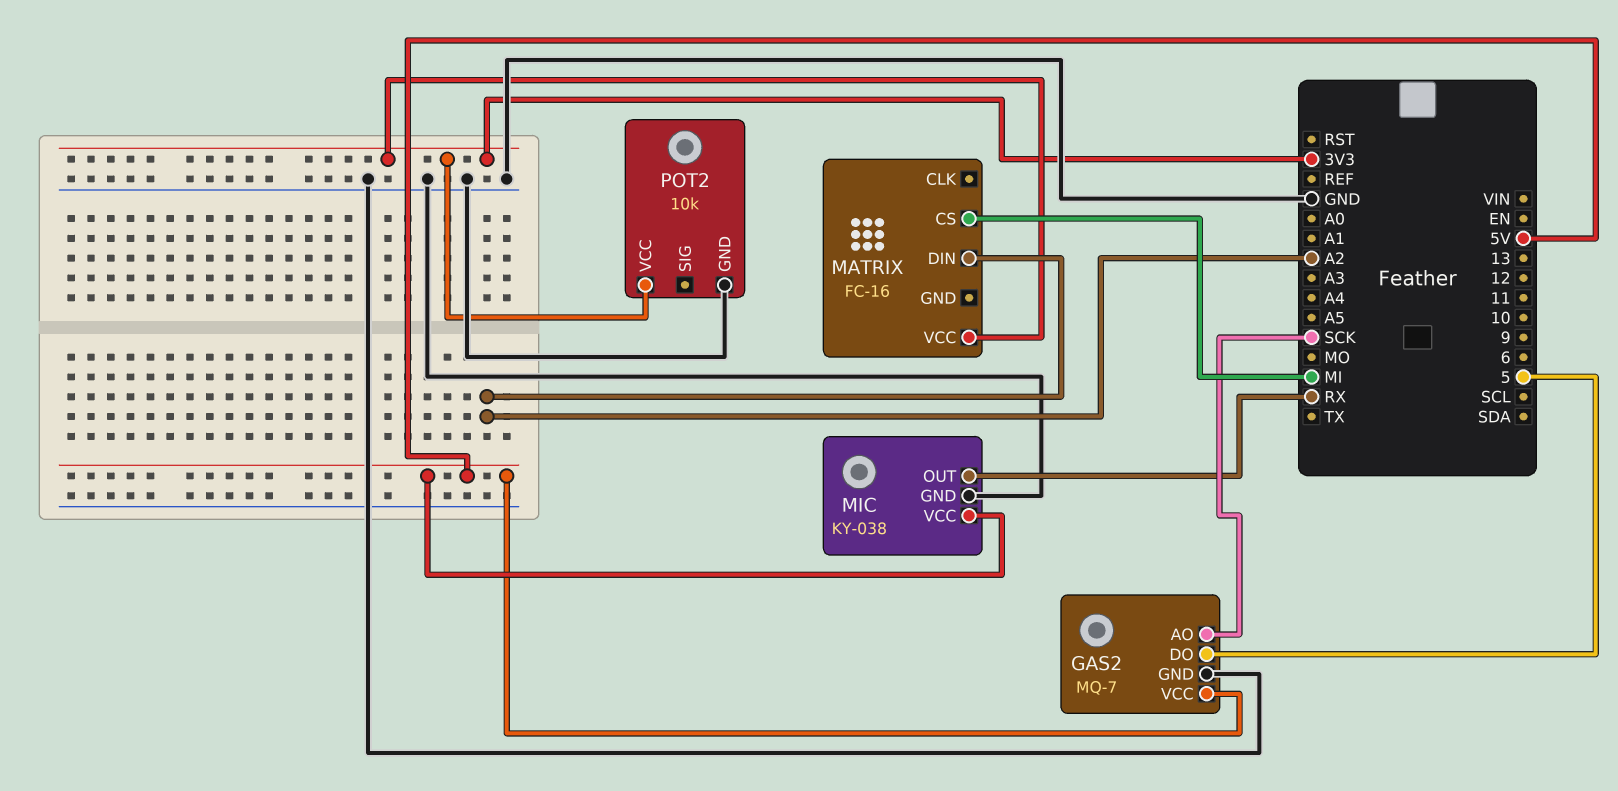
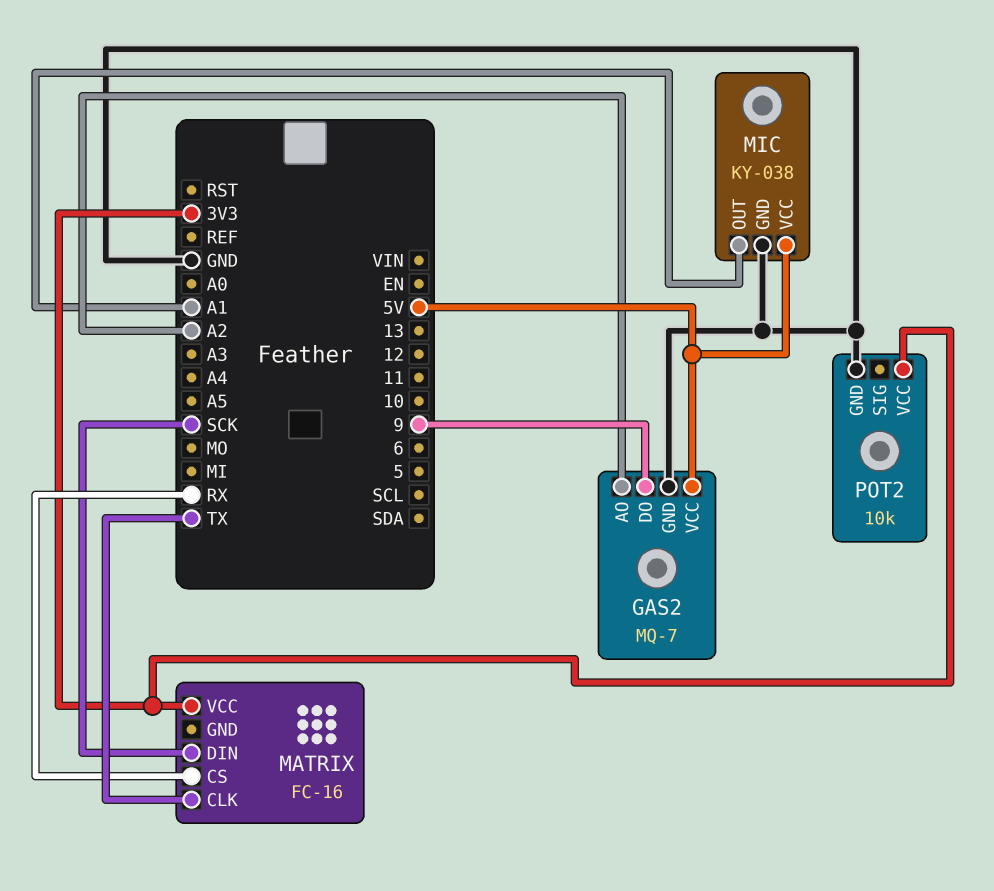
GAS2 pin AO: SCK -> A2
GAS2 pin DO: 5 -> 9
MATRIX pin CLK: none -> TX
MATRIX pin CS: MI -> RX
MATRIX pin DIN: A2 -> SCK
MIC pin OUT: RX -> A1

